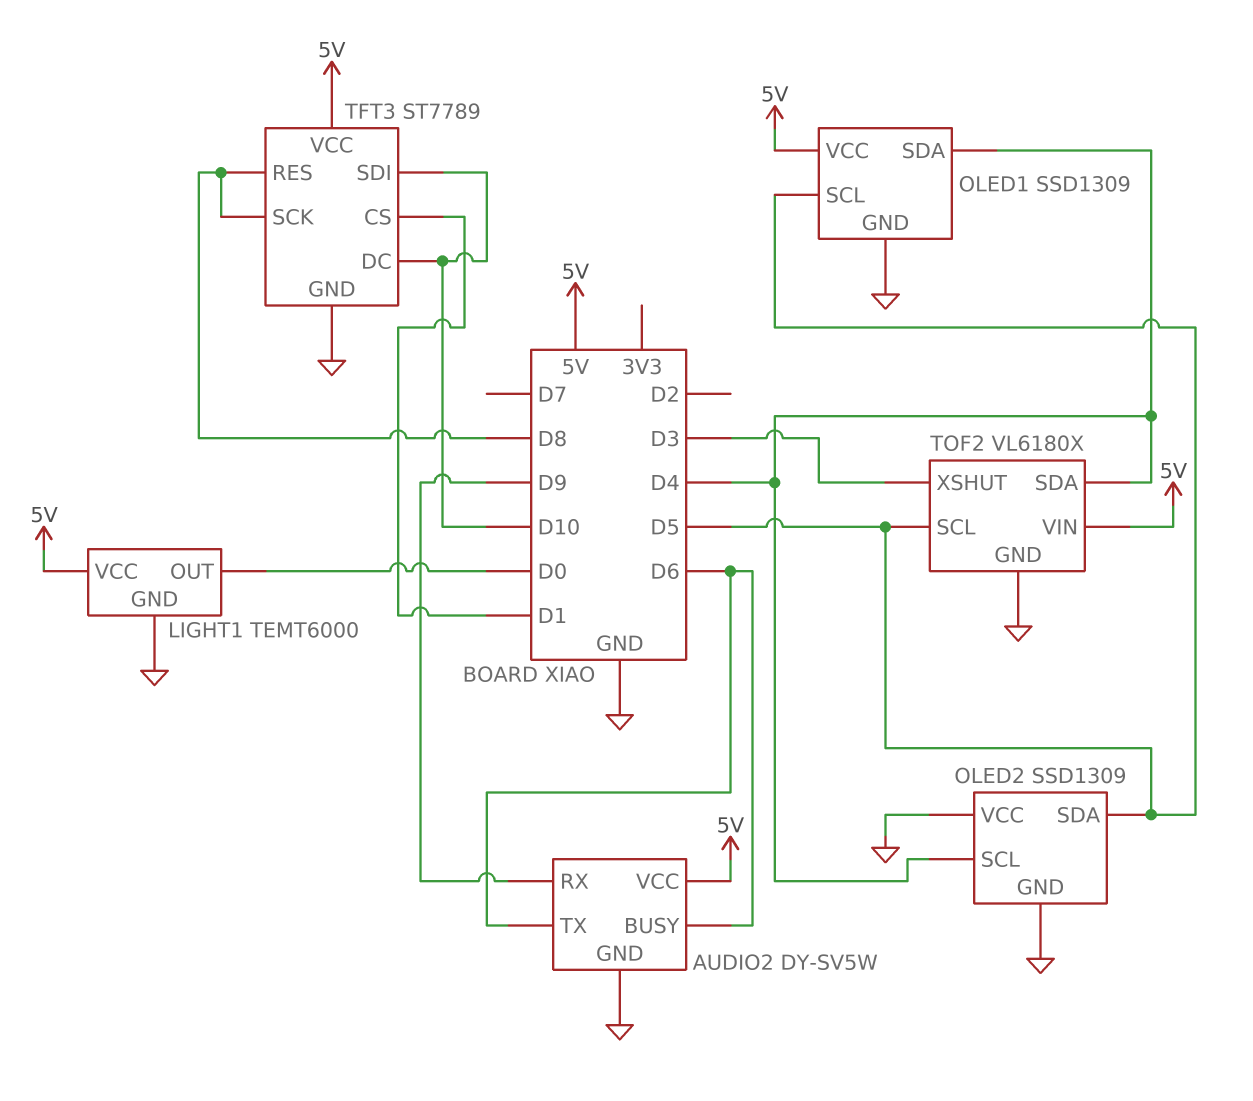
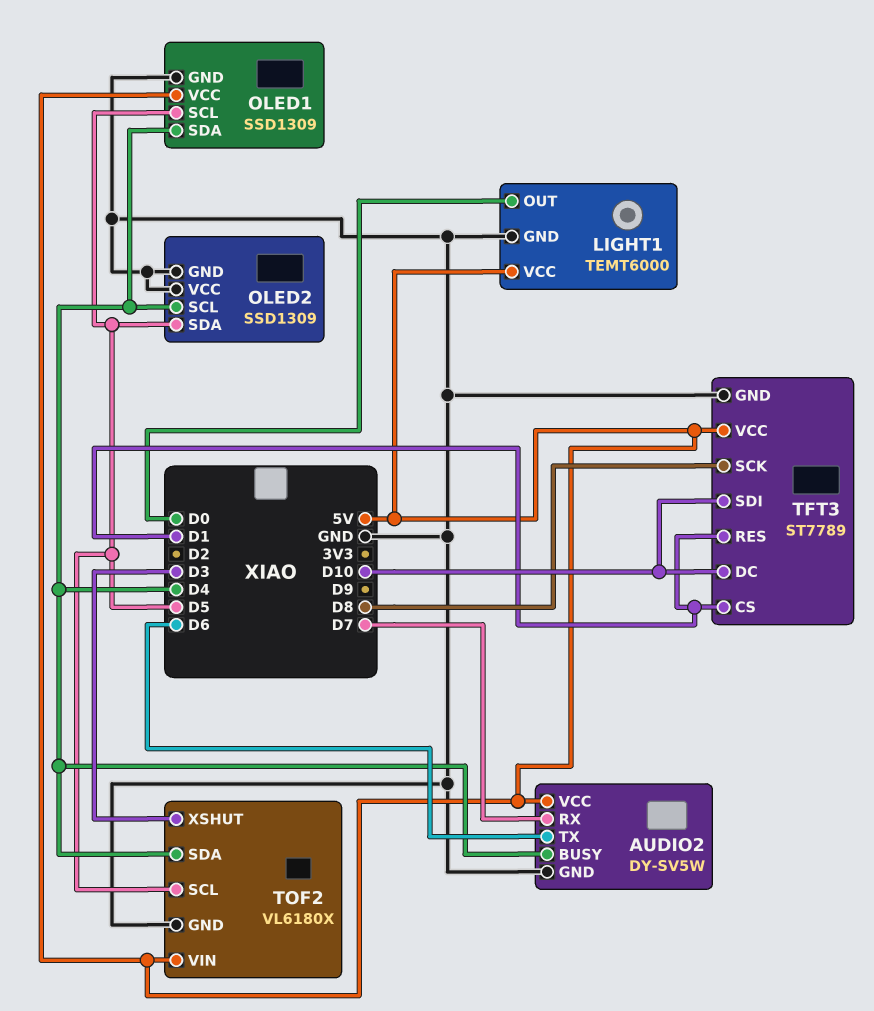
AUDIO2 pin BUSY: D6 -> D4
AUDIO2 pin RX: D9 -> D7
TFT3 pin RES: D8 -> D1

